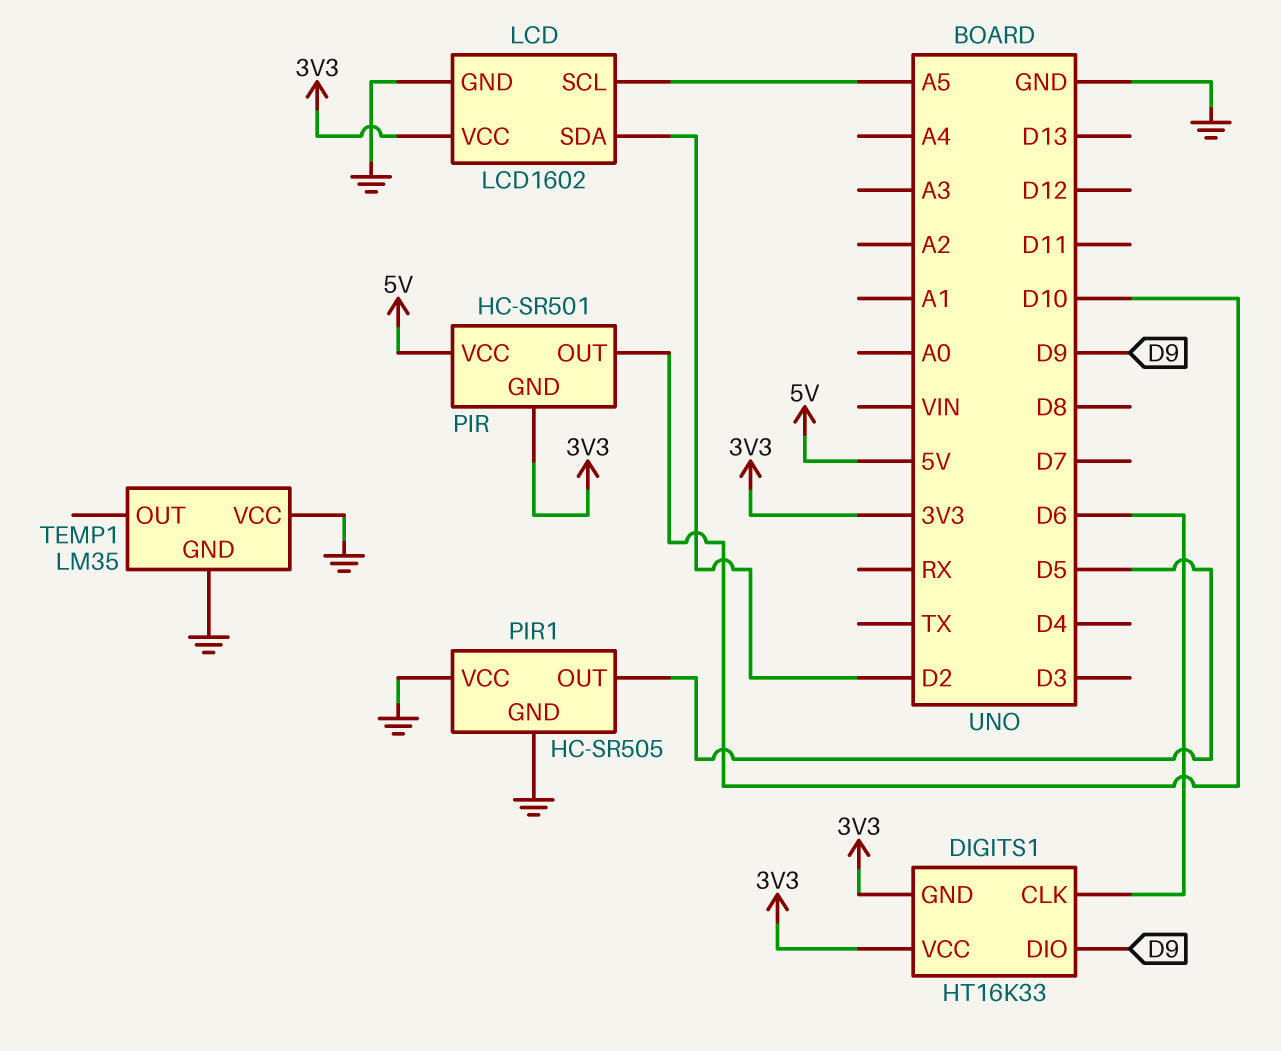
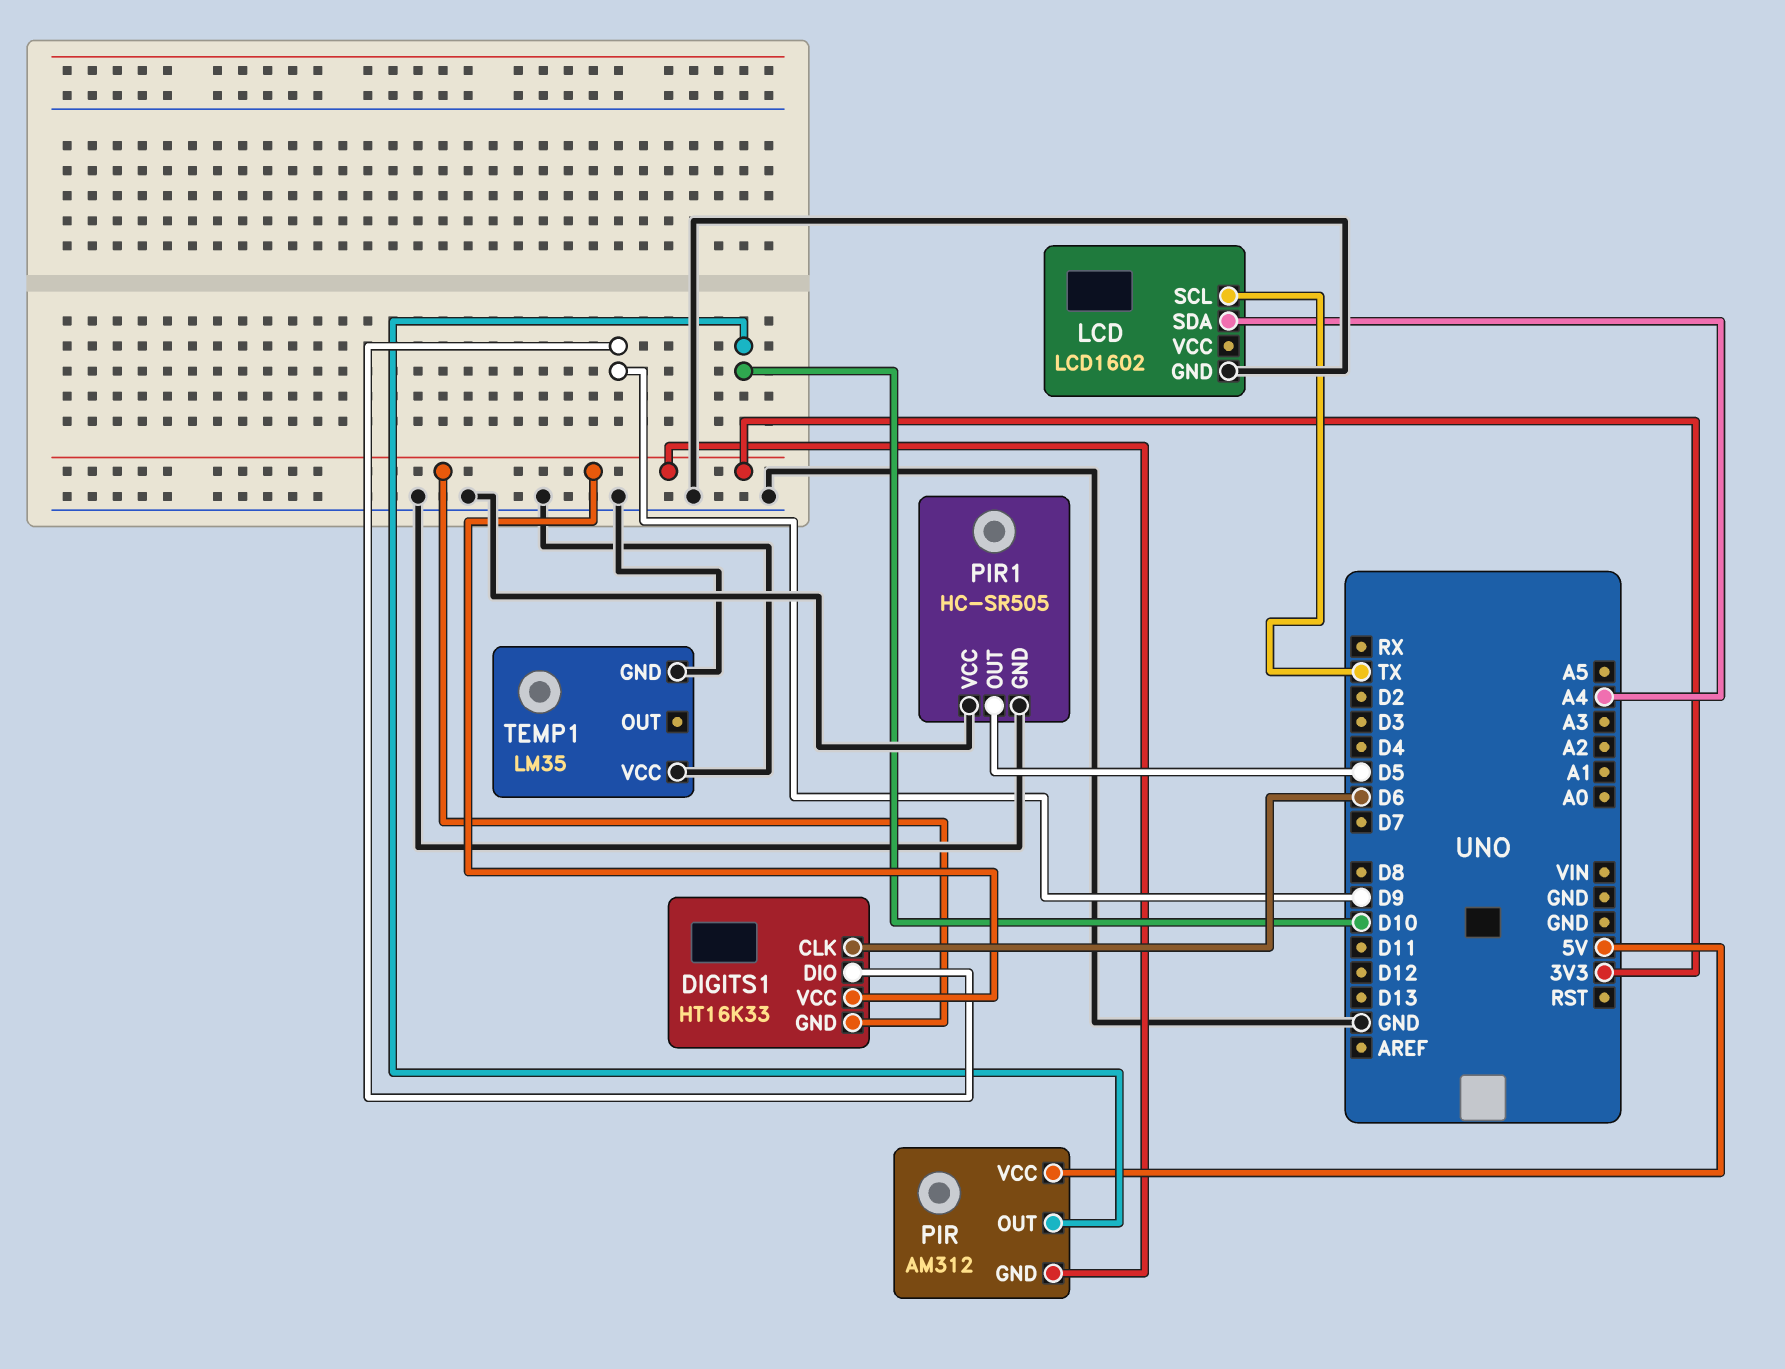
LCD pin SCL: A5 -> TX
LCD pin SDA: D2 -> A4
LCD pin VCC: 3V3 -> none
PIR: HC-SR501 -> AM312

